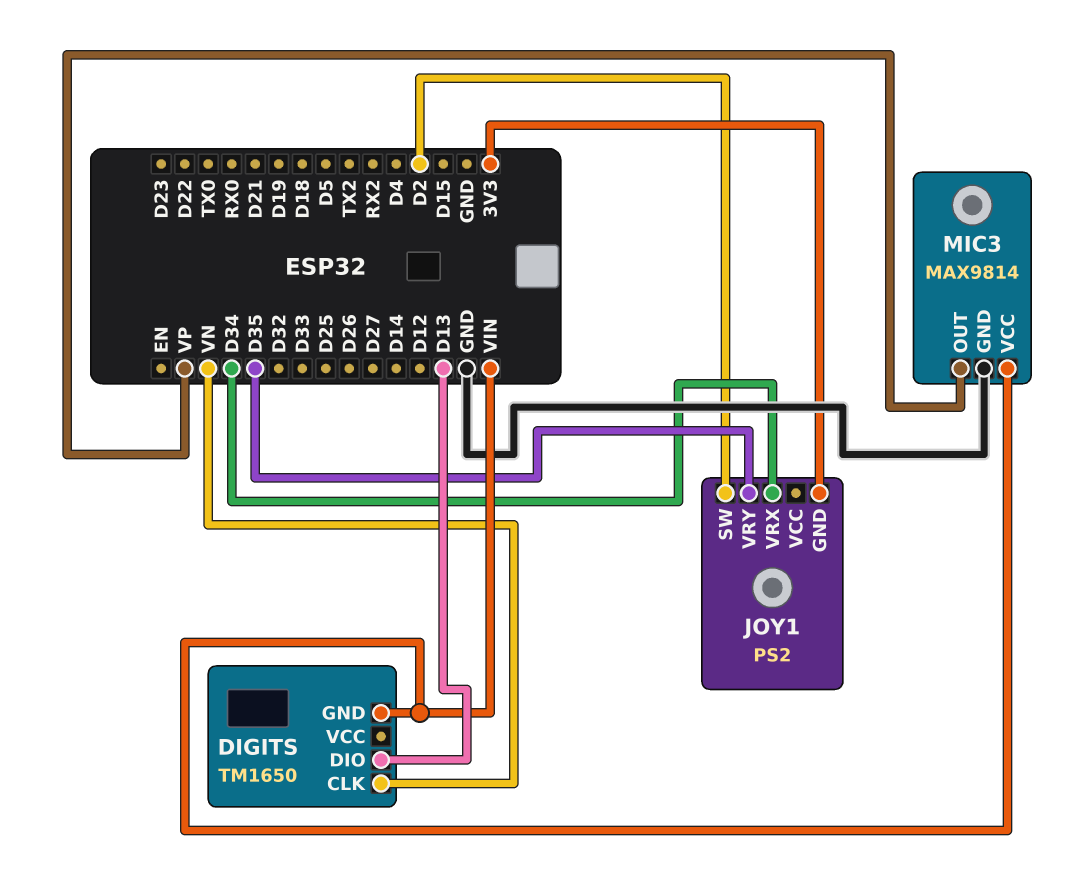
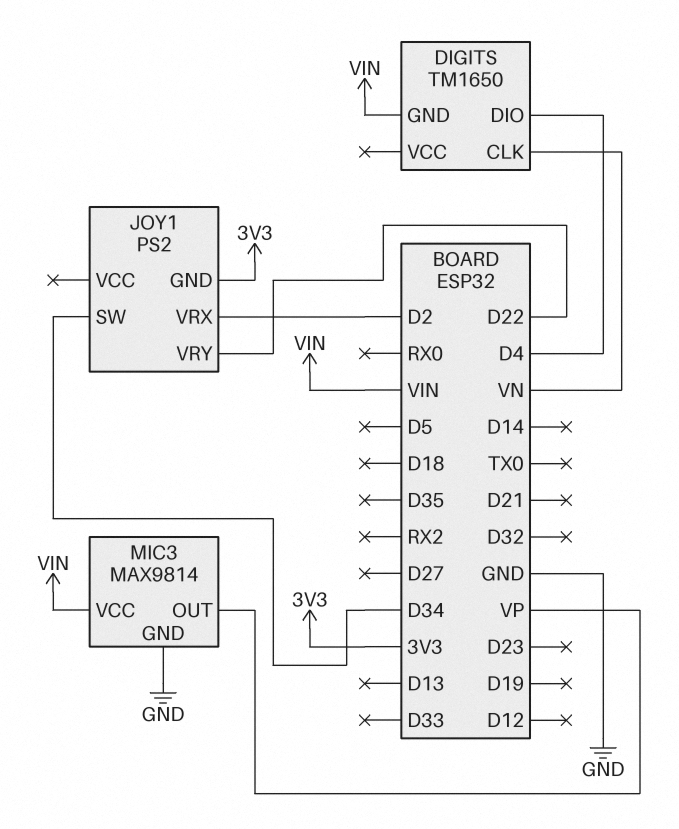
DIGITS pin DIO: D13 -> D4
JOY1 pin SW: D2 -> D34
JOY1 pin VRX: D34 -> D2
JOY1 pin VRY: D35 -> D22

